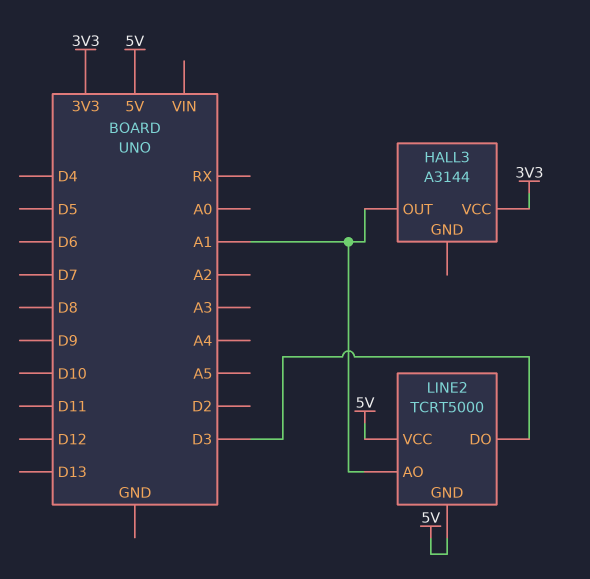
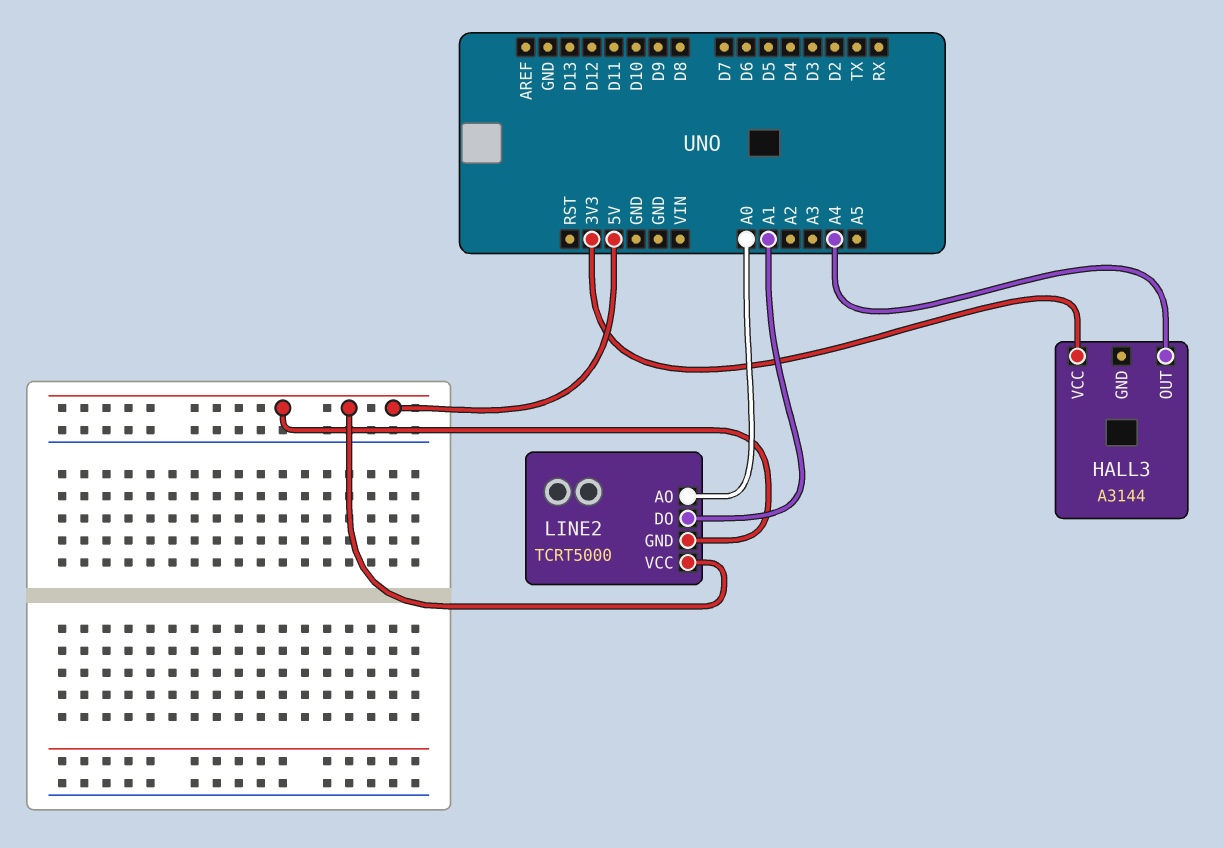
HALL3 pin OUT: A1 -> A4
LINE2 pin AO: A1 -> A0
LINE2 pin DO: D3 -> A1

